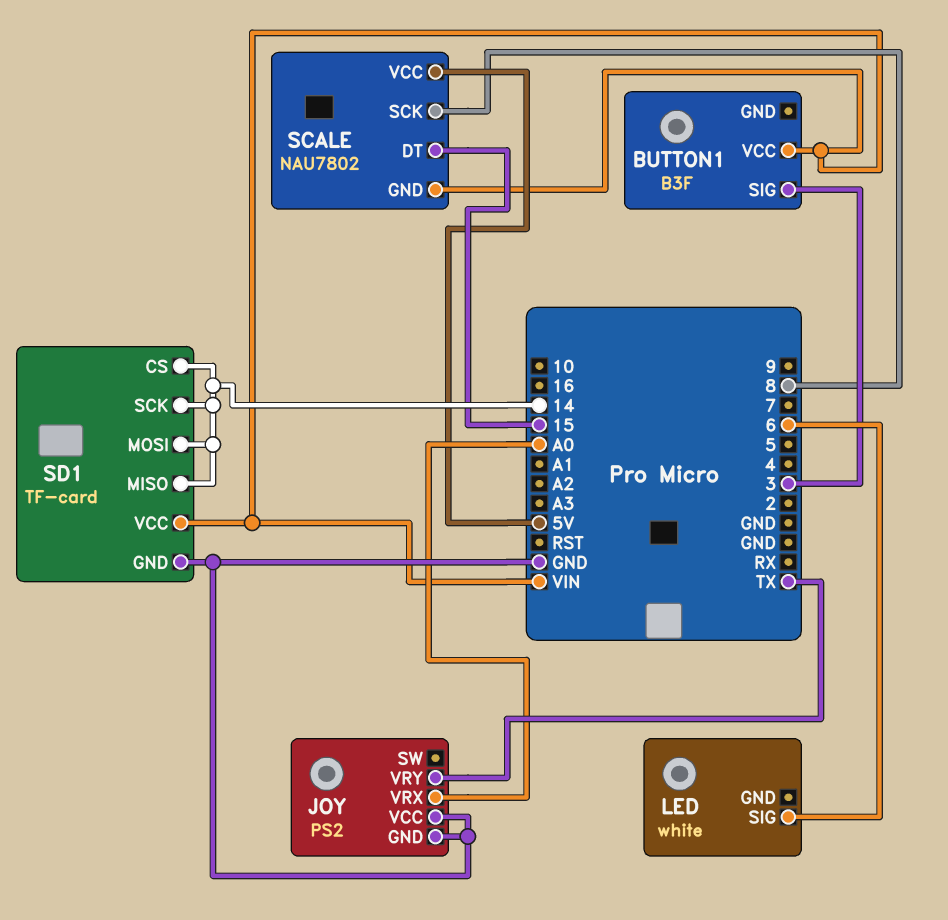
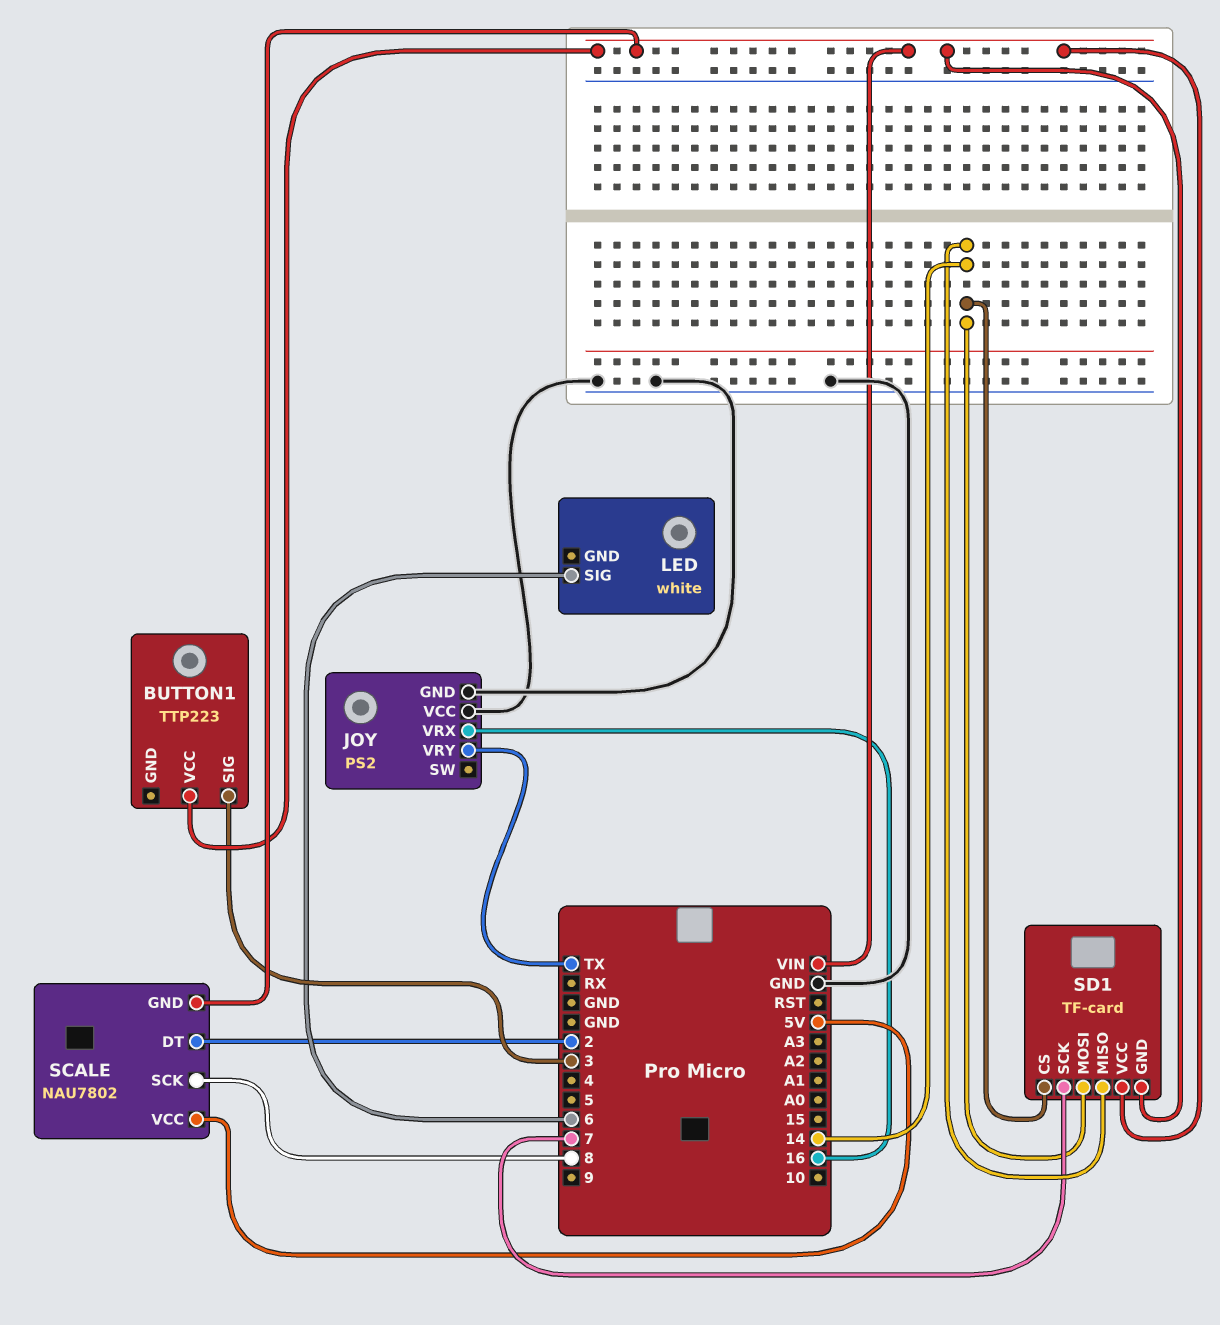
BUTTON1: B3F -> TTP223
JOY pin VRX: A0 -> 16
SCALE pin DT: 15 -> 2
SD1 pin GND: GND -> VIN
SD1 pin SCK: 14 -> 7

